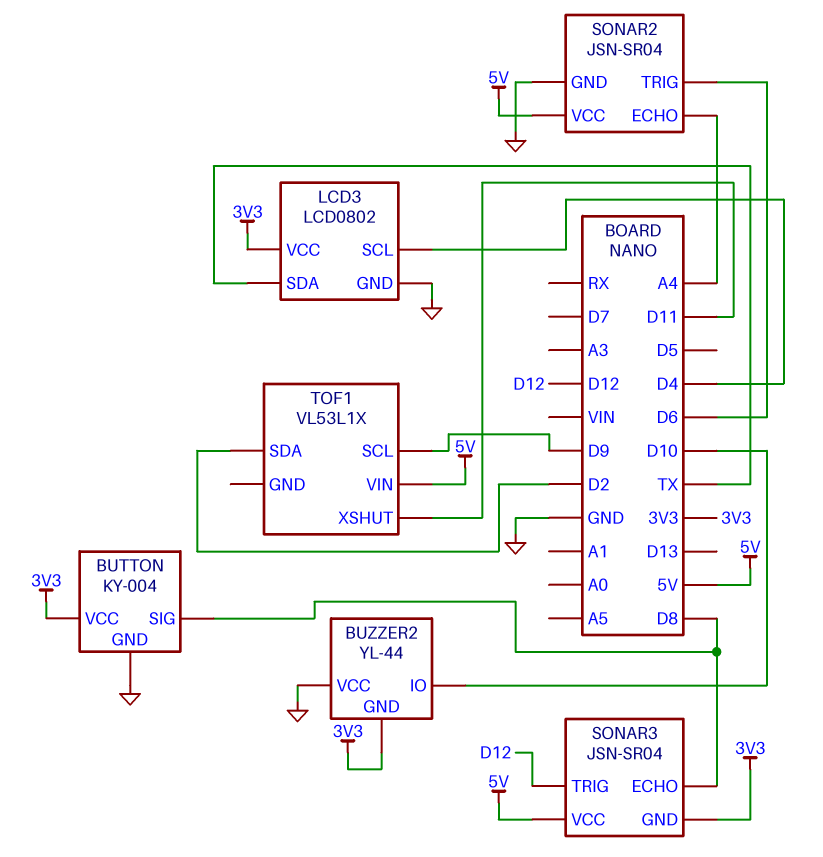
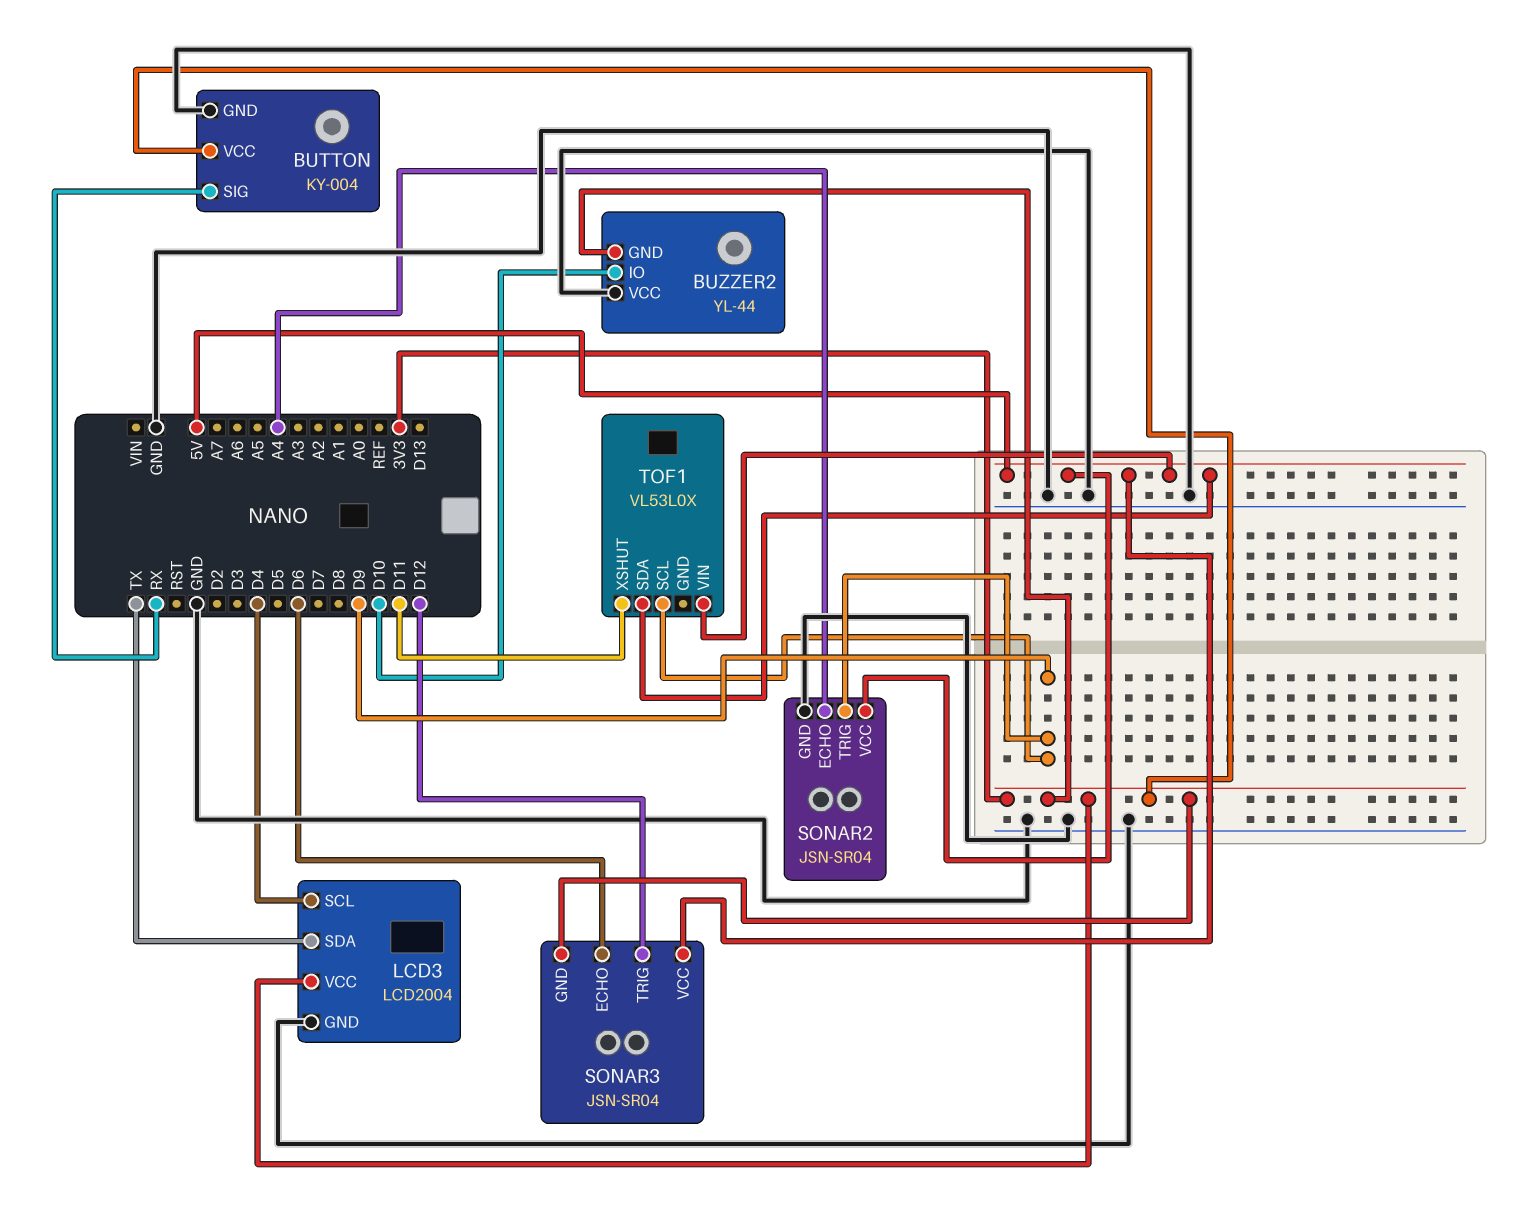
BUTTON pin SIG: D8 -> RX
LCD3: LCD0802 -> LCD2004
SONAR2 pin TRIG: D6 -> D9
SONAR3 pin ECHO: D8 -> D6
TOF1: VL53L1X -> VL53L0X
TOF1 pin SDA: D2 -> 5V

